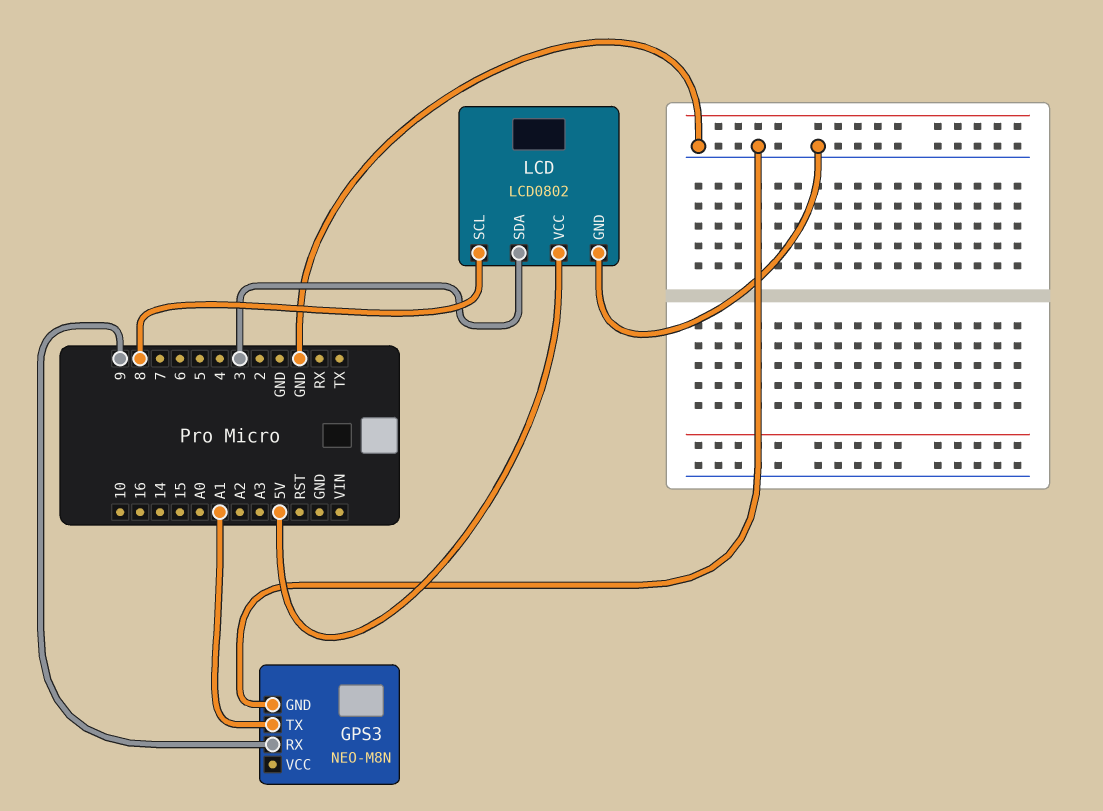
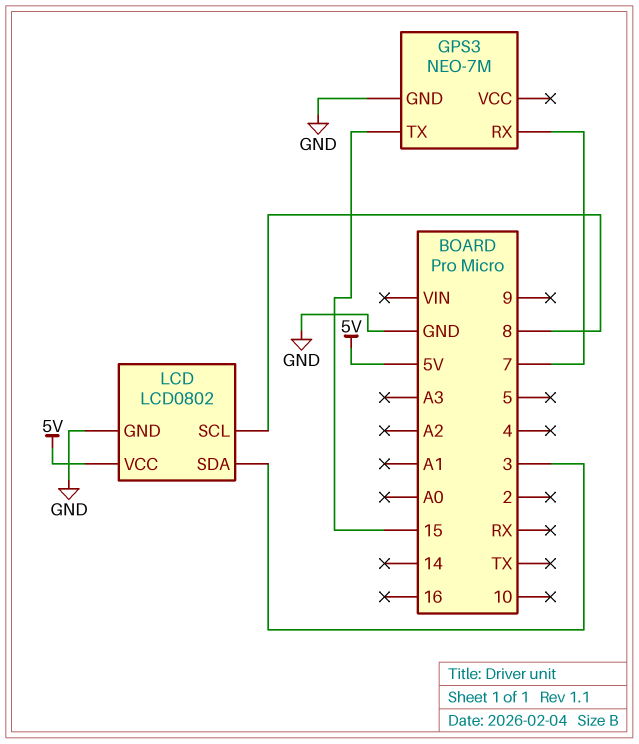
GPS3: NEO-M8N -> NEO-7M
GPS3 pin RX: 9 -> 7
GPS3 pin TX: A1 -> 15

